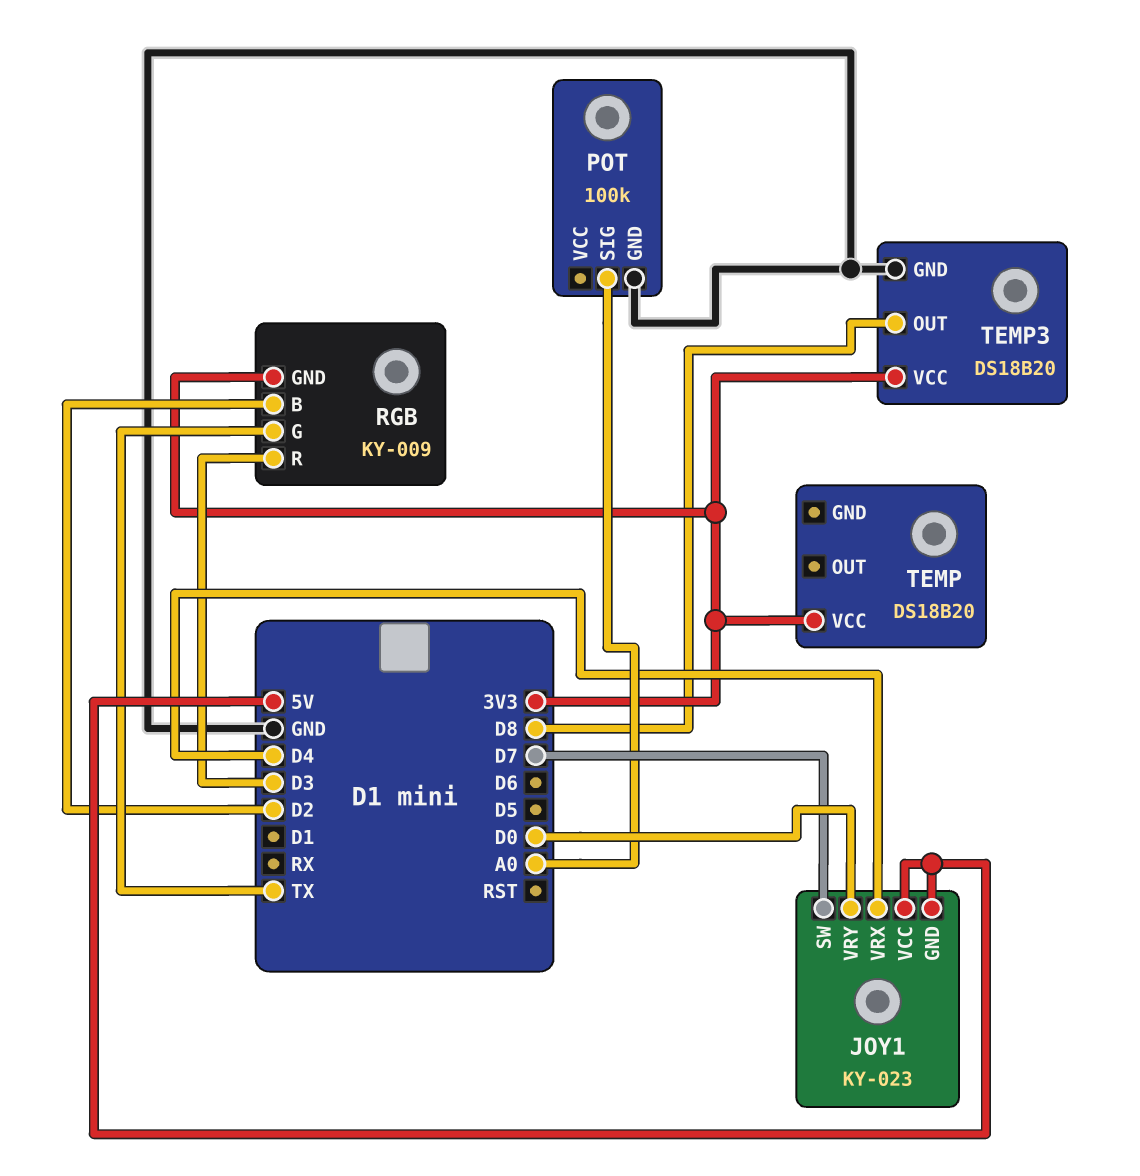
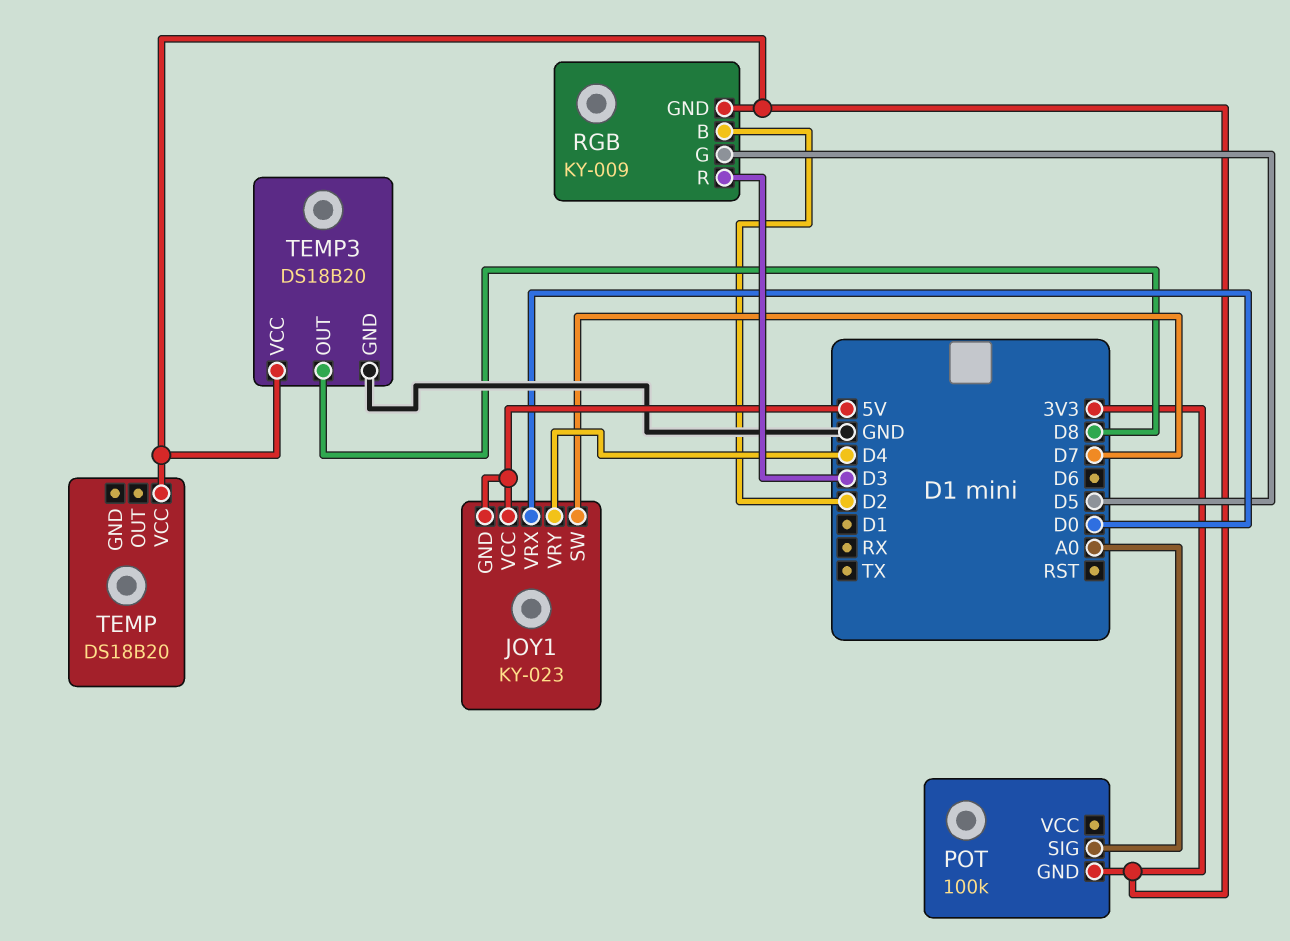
JOY1 pin VRX: D4 -> D0
JOY1 pin VRY: D0 -> D4
POT pin GND: GND -> 3V3
RGB pin G: TX -> D5

